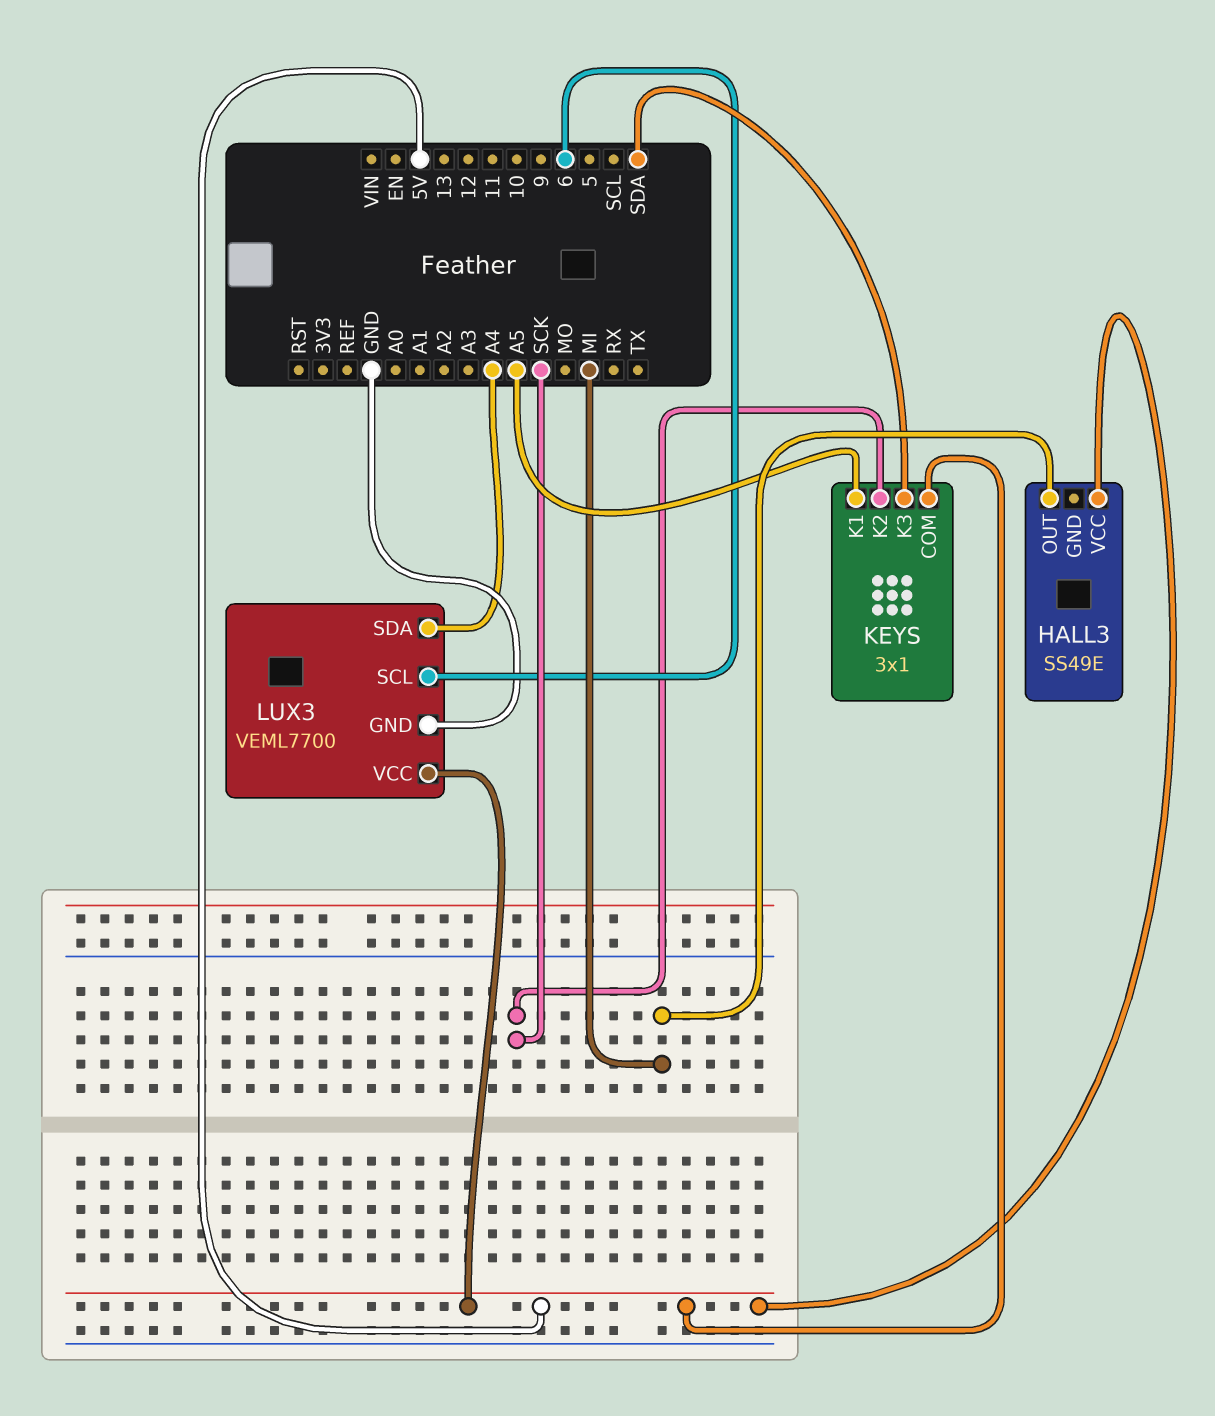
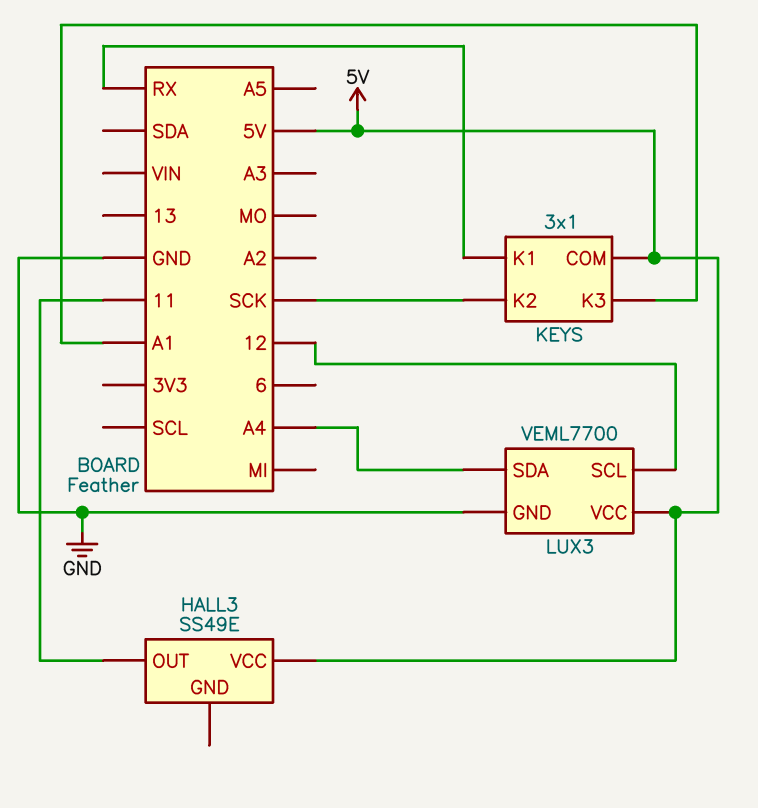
HALL3 pin OUT: MI -> 11
KEYS pin K1: A5 -> RX
KEYS pin K3: SDA -> A1
LUX3 pin SCL: 6 -> 12

